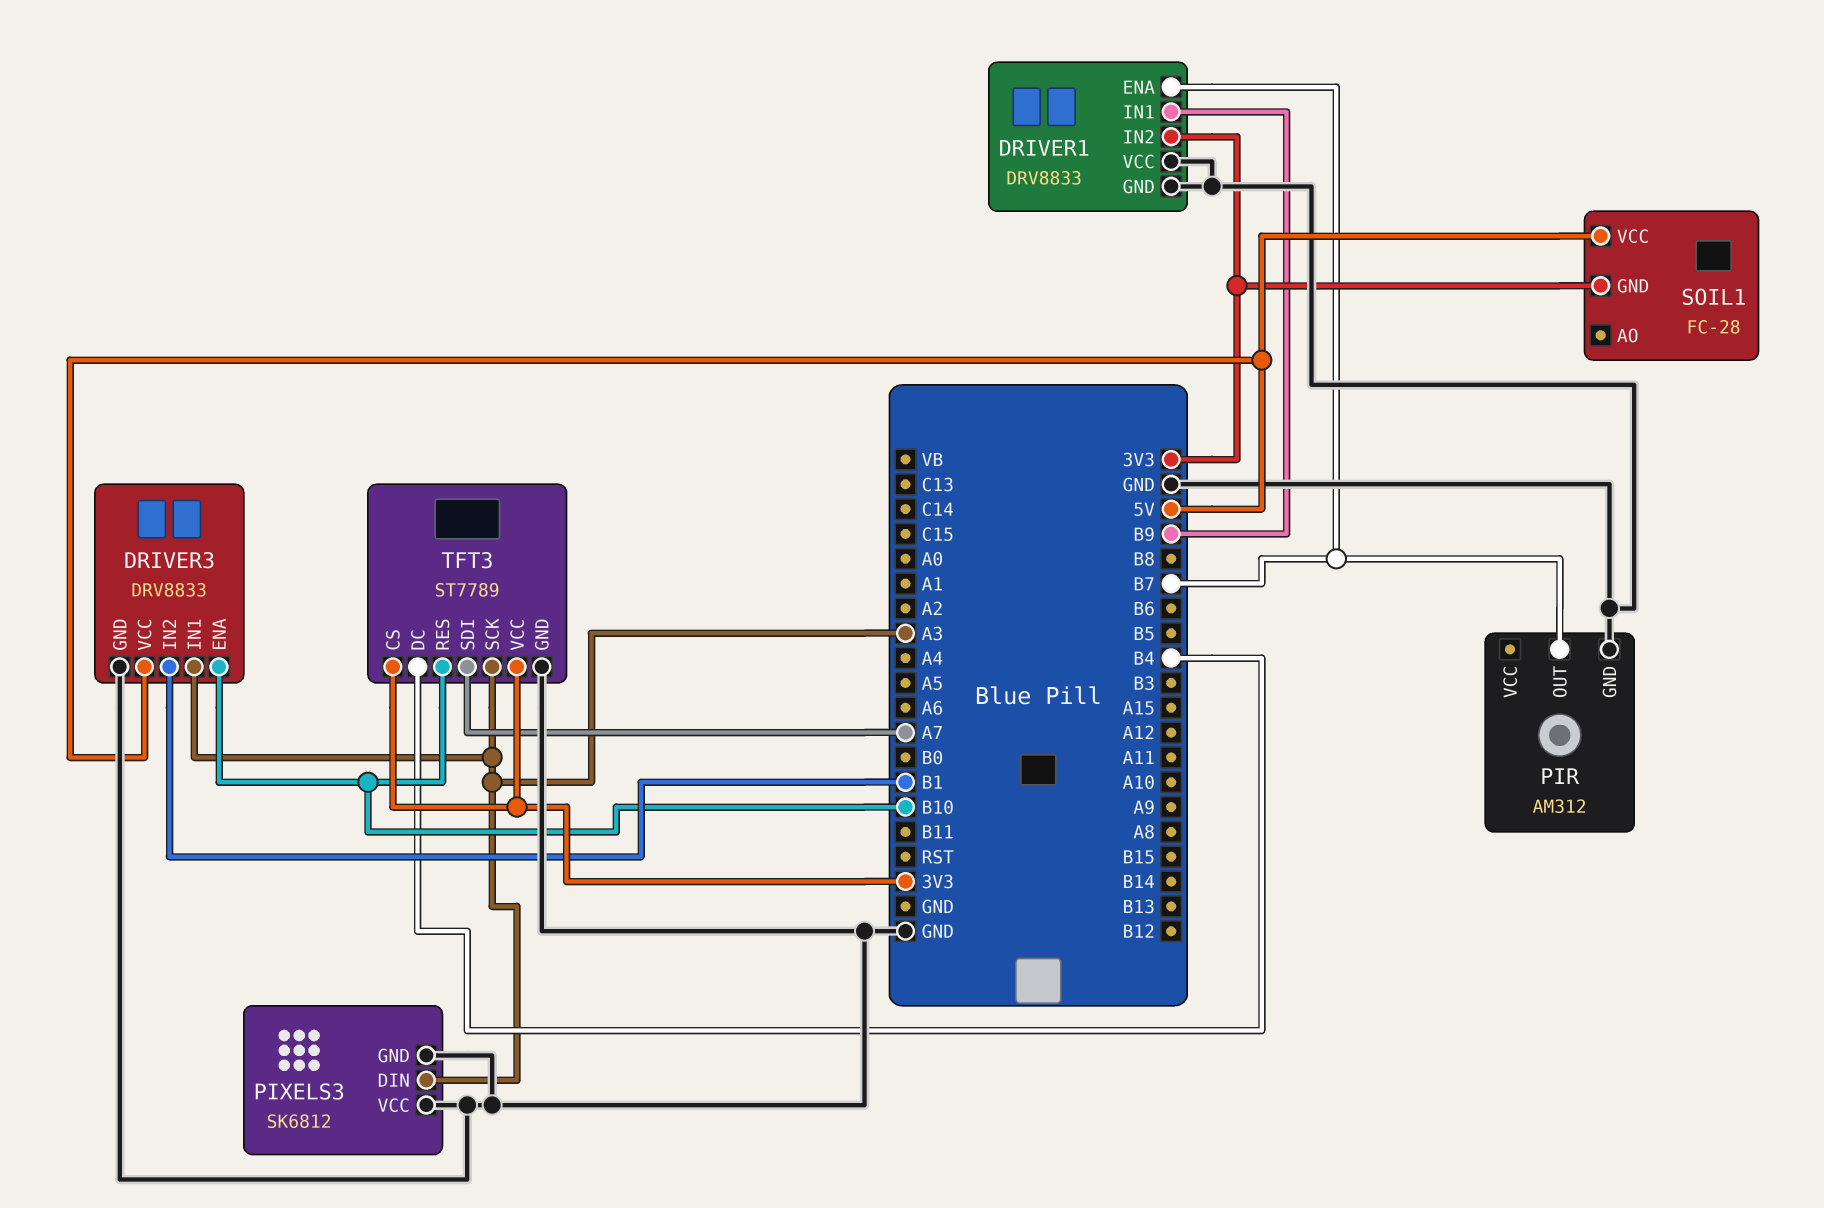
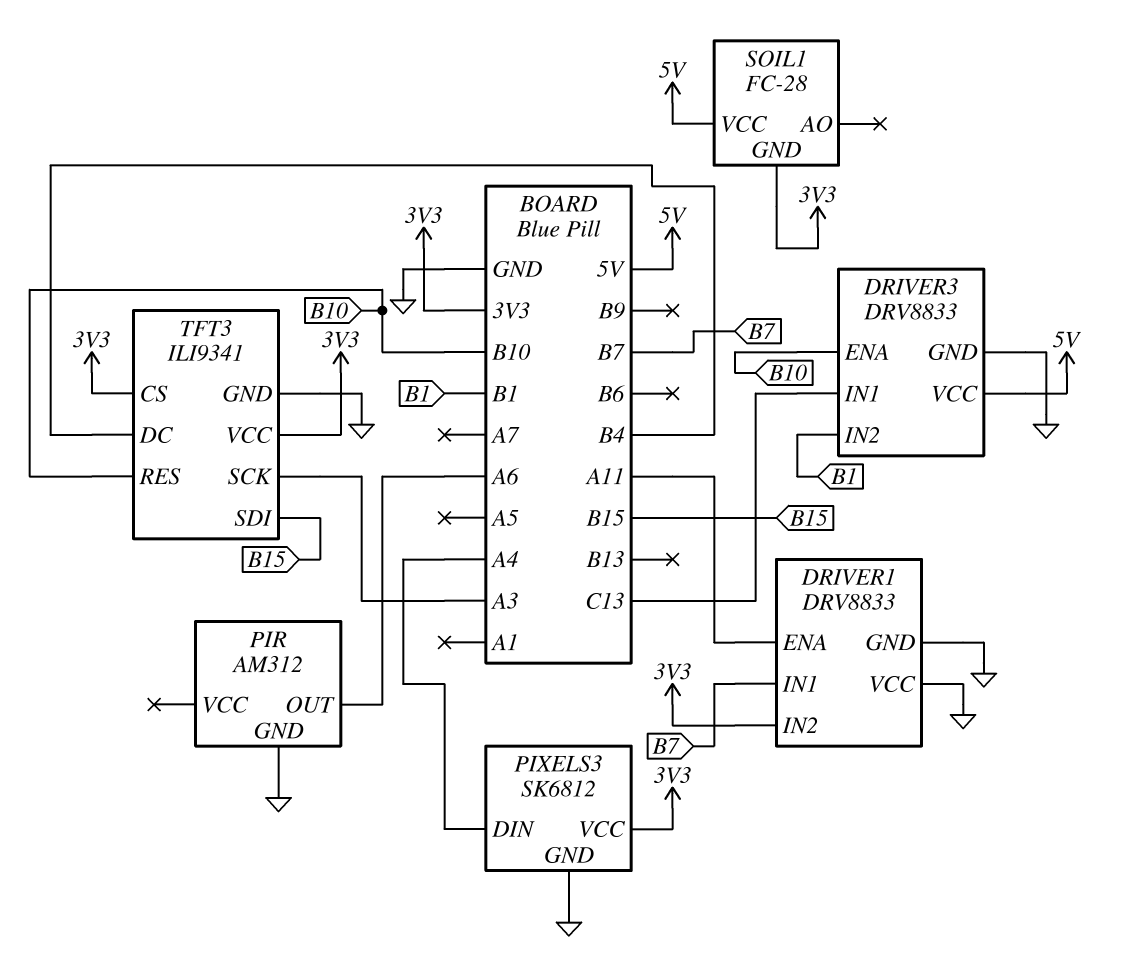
DRIVER1 pin ENA: B7 -> A11
DRIVER1 pin IN1: B9 -> B7
DRIVER3 pin IN1: A3 -> C13
PIR pin OUT: B7 -> A6
PIXELS3 pin DIN: A3 -> A4
PIXELS3 pin VCC: GND -> 3V3
TFT3: ST7789 -> ILI9341
TFT3 pin SDI: A7 -> B15

